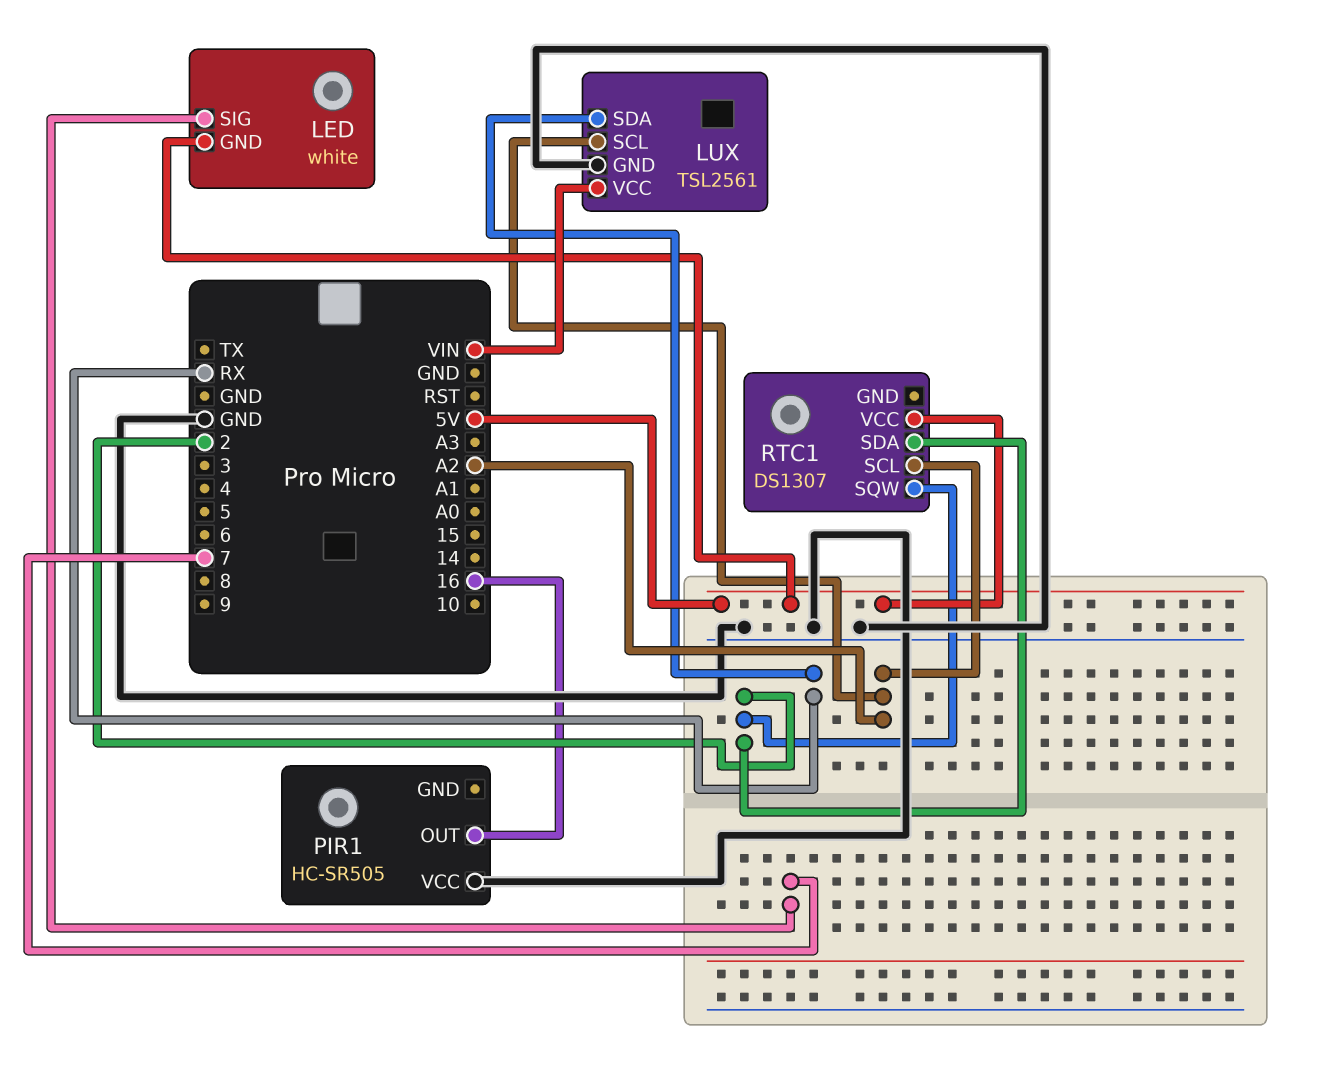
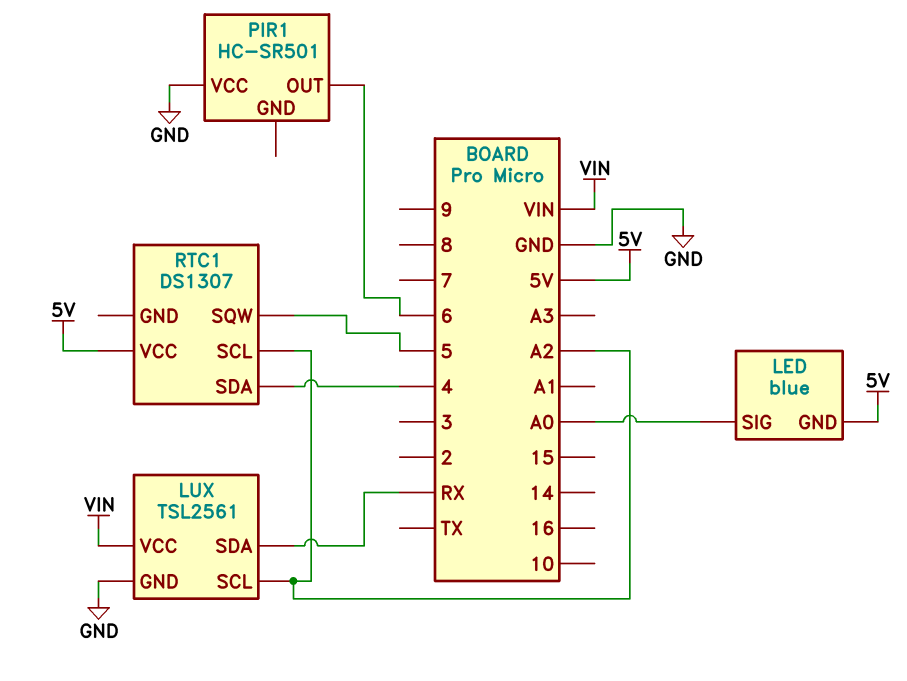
LED: white -> blue
LED pin SIG: 7 -> A0
PIR1: HC-SR505 -> HC-SR501
PIR1 pin OUT: 16 -> 6
RTC1 pin SDA: 2 -> 4
RTC1 pin SQW: 2 -> 5

